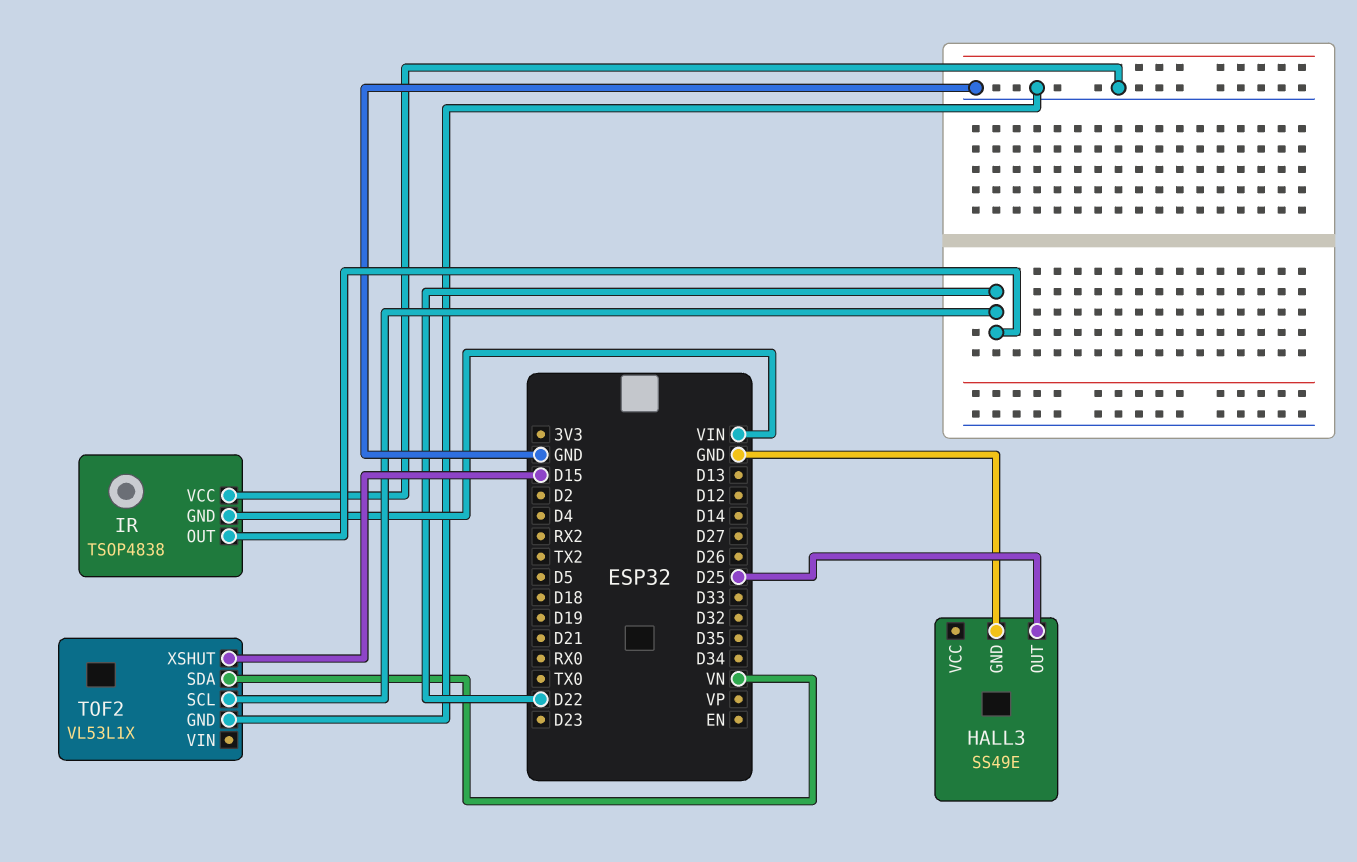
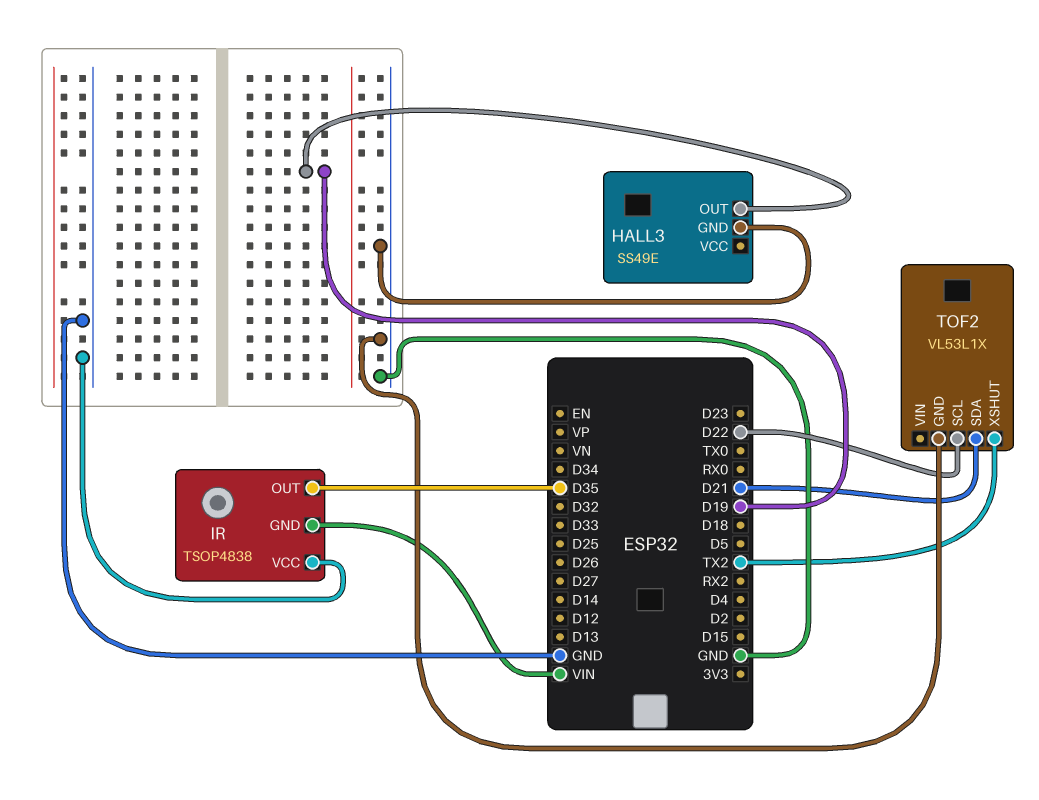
HALL3 pin OUT: D25 -> D19
IR pin OUT: D22 -> D35
TOF2 pin SDA: VN -> D21
TOF2 pin XSHUT: D15 -> TX2

